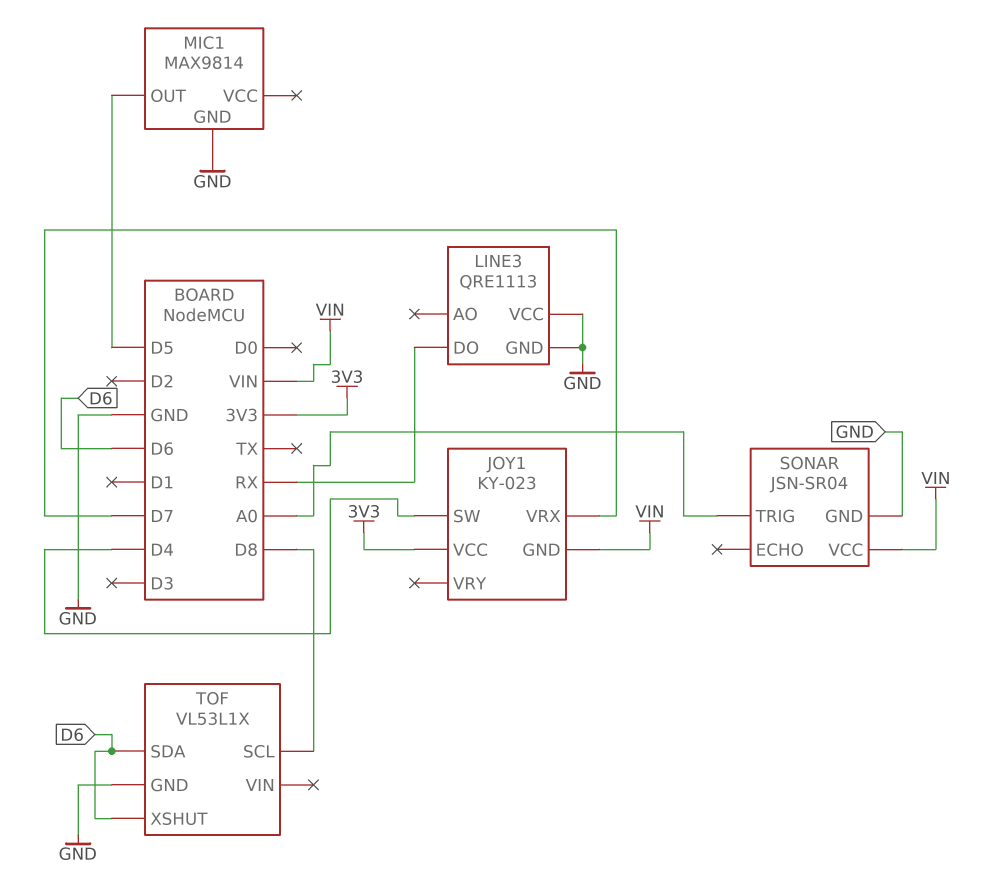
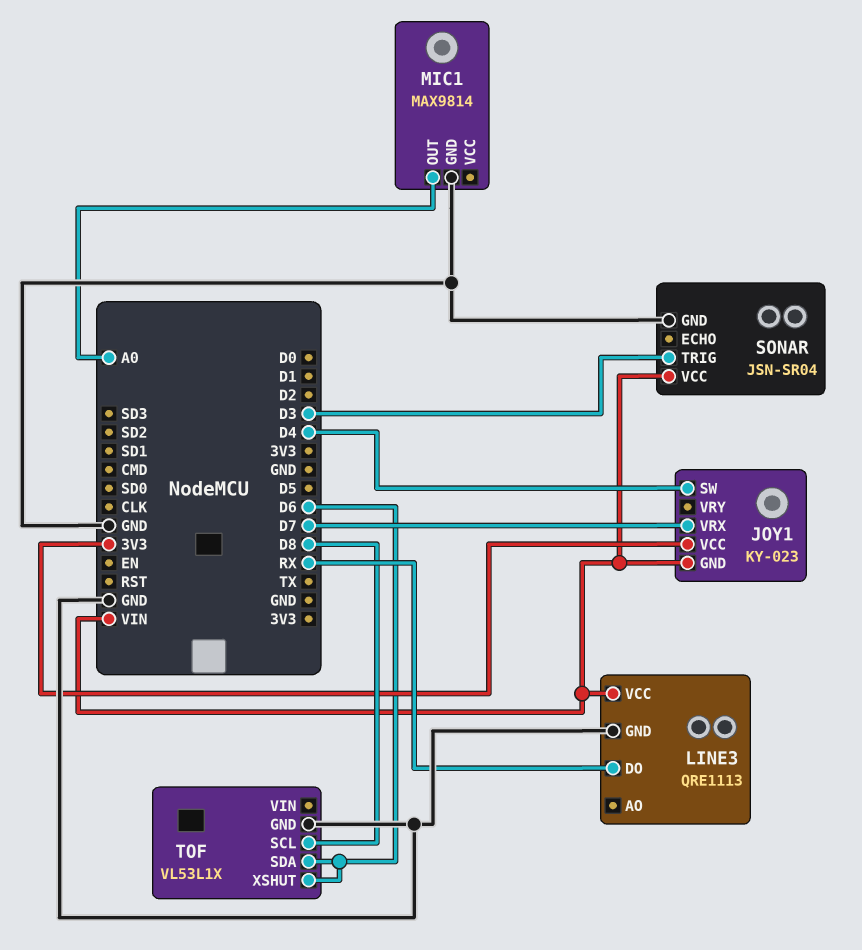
LINE3 pin VCC: GND -> VIN
MIC1 pin OUT: D5 -> A0
SONAR pin TRIG: A0 -> D3

